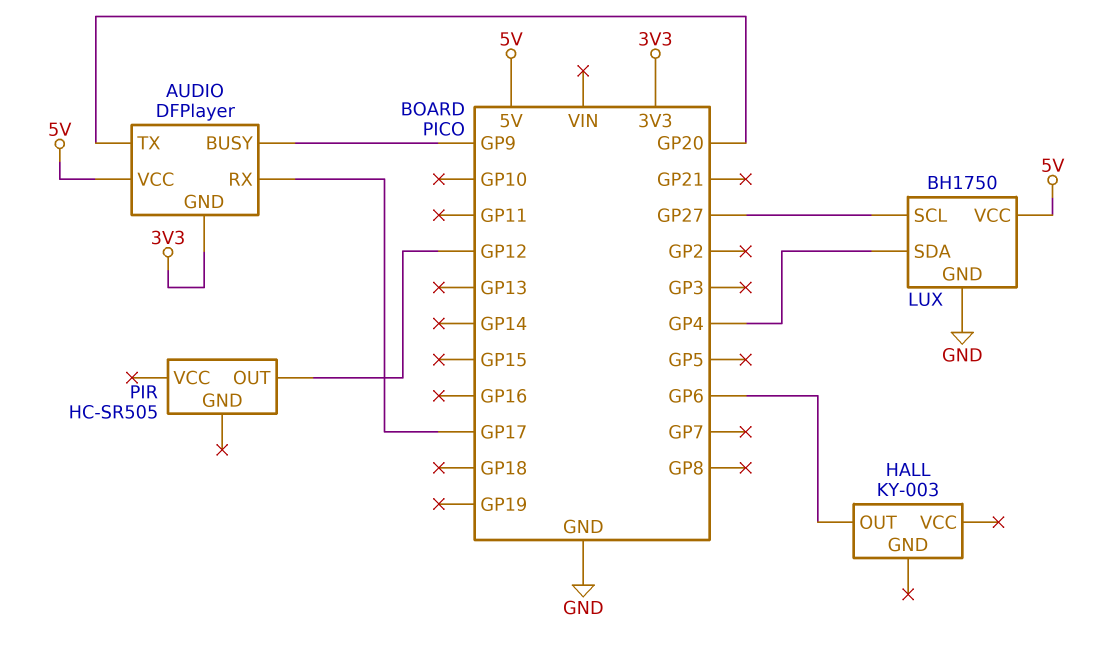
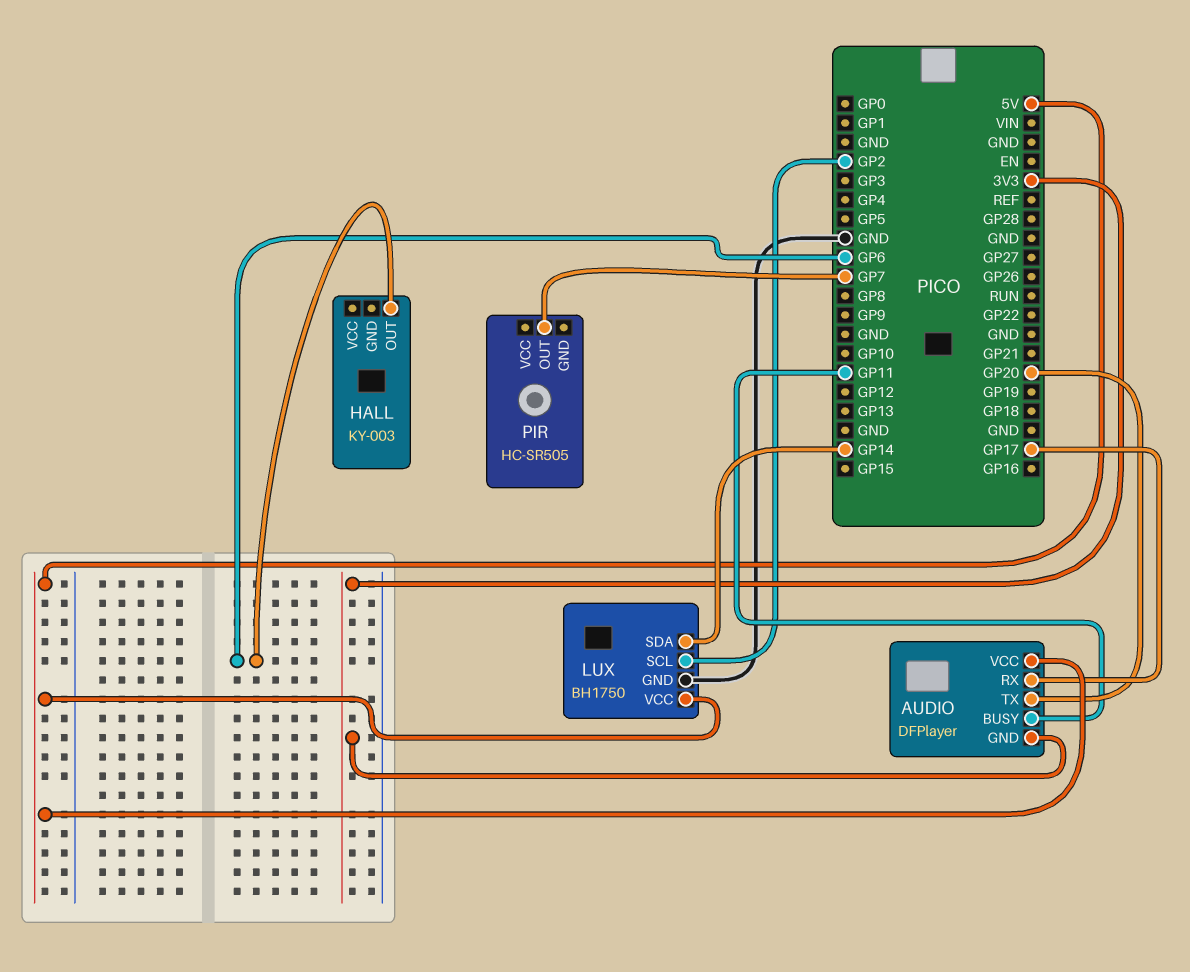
AUDIO pin BUSY: GP9 -> GP11
LUX pin SCL: GP27 -> GP2
LUX pin SDA: GP4 -> GP14
PIR pin OUT: GP12 -> GP7

